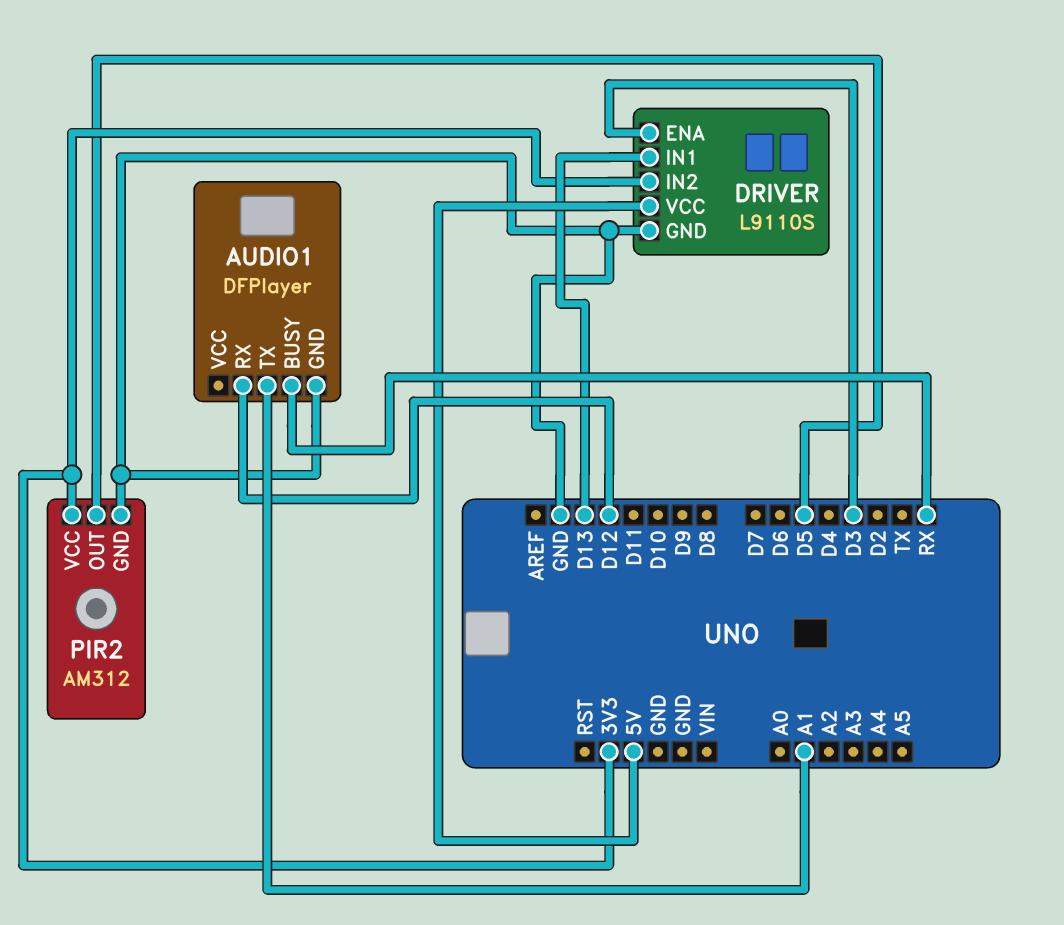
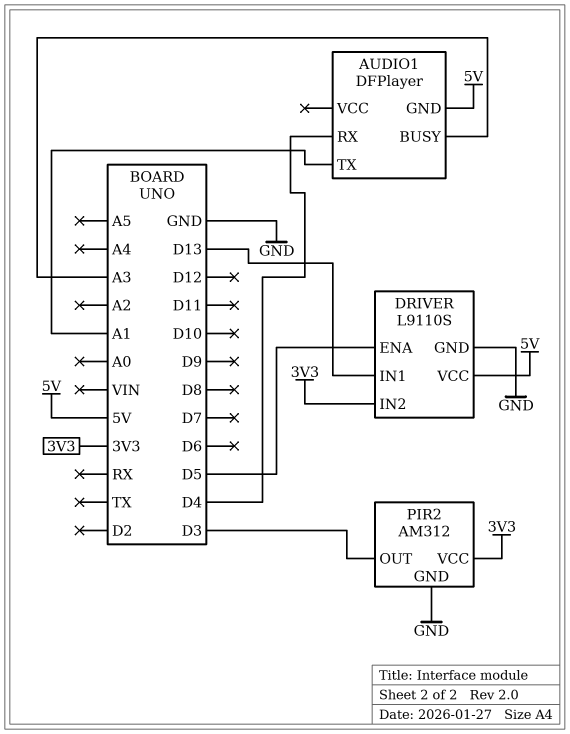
AUDIO1 pin BUSY: RX -> A3
AUDIO1 pin GND: GND -> 5V
AUDIO1 pin RX: D12 -> D4
DRIVER pin ENA: D3 -> D5
PIR2 pin OUT: D5 -> D3

